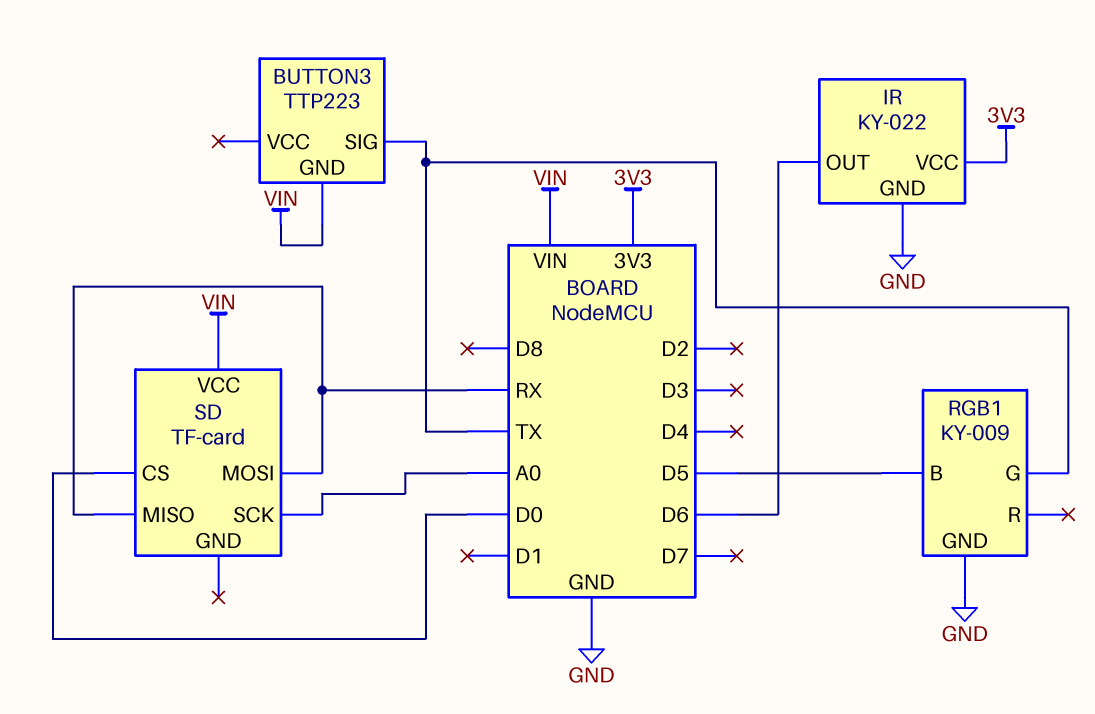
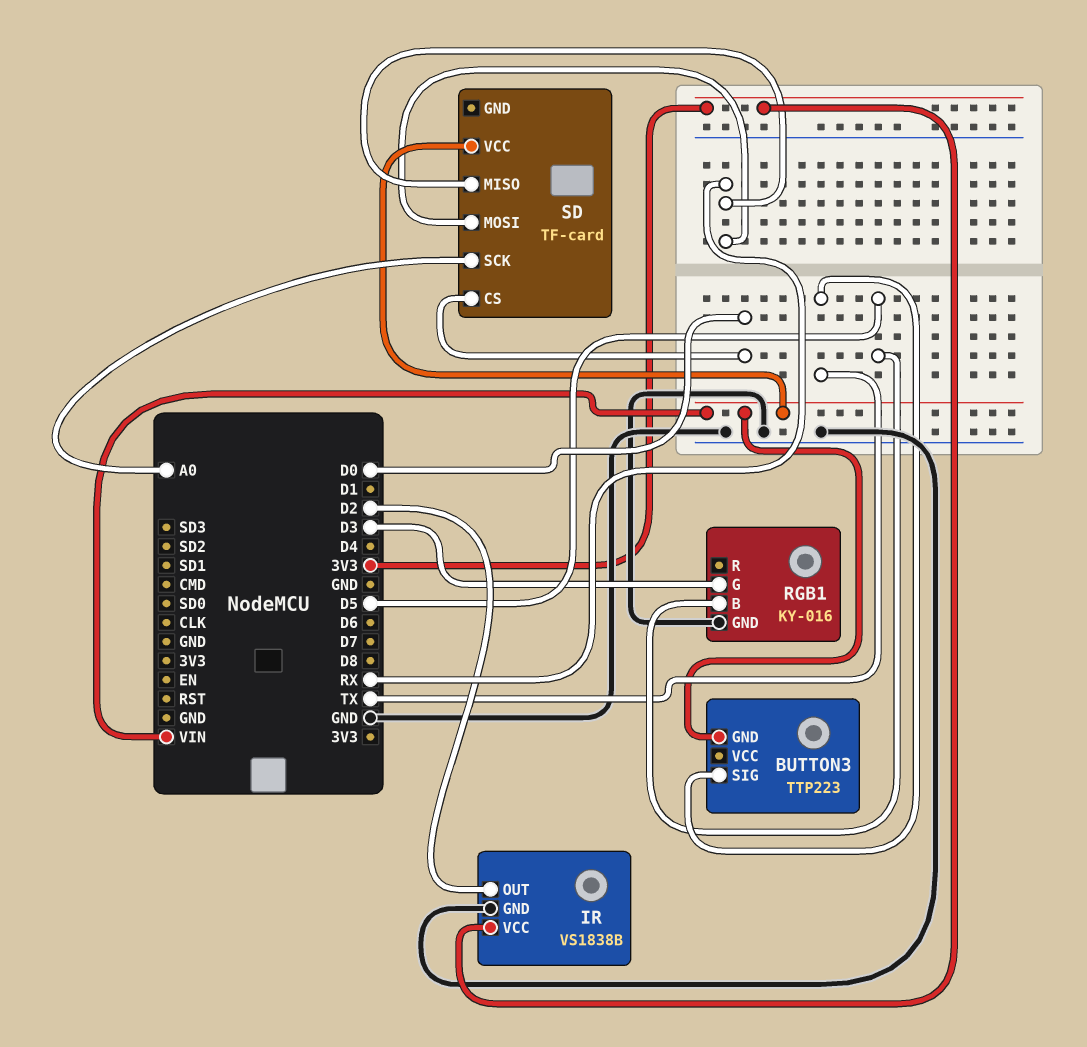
IR: KY-022 -> VS1838B
IR pin OUT: D6 -> D2
RGB1: KY-009 -> KY-016
RGB1 pin G: TX -> D3

